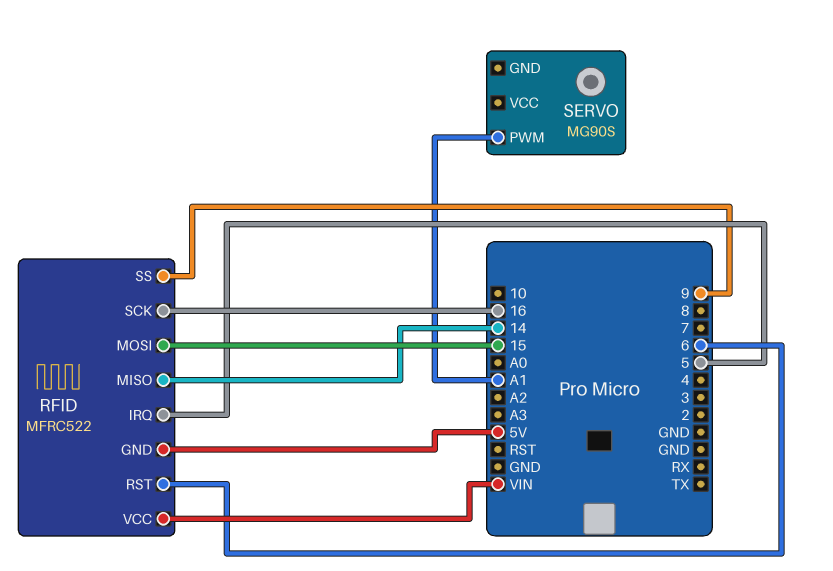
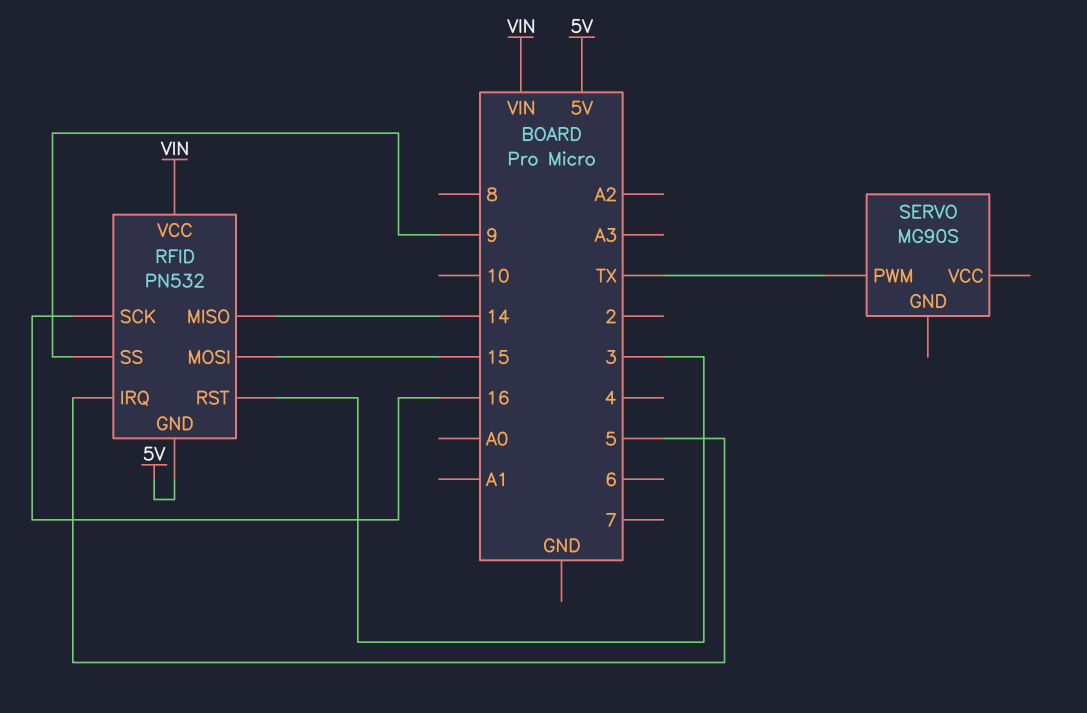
RFID: MFRC522 -> PN532
RFID pin RST: 6 -> 3
SERVO pin PWM: A1 -> TX

